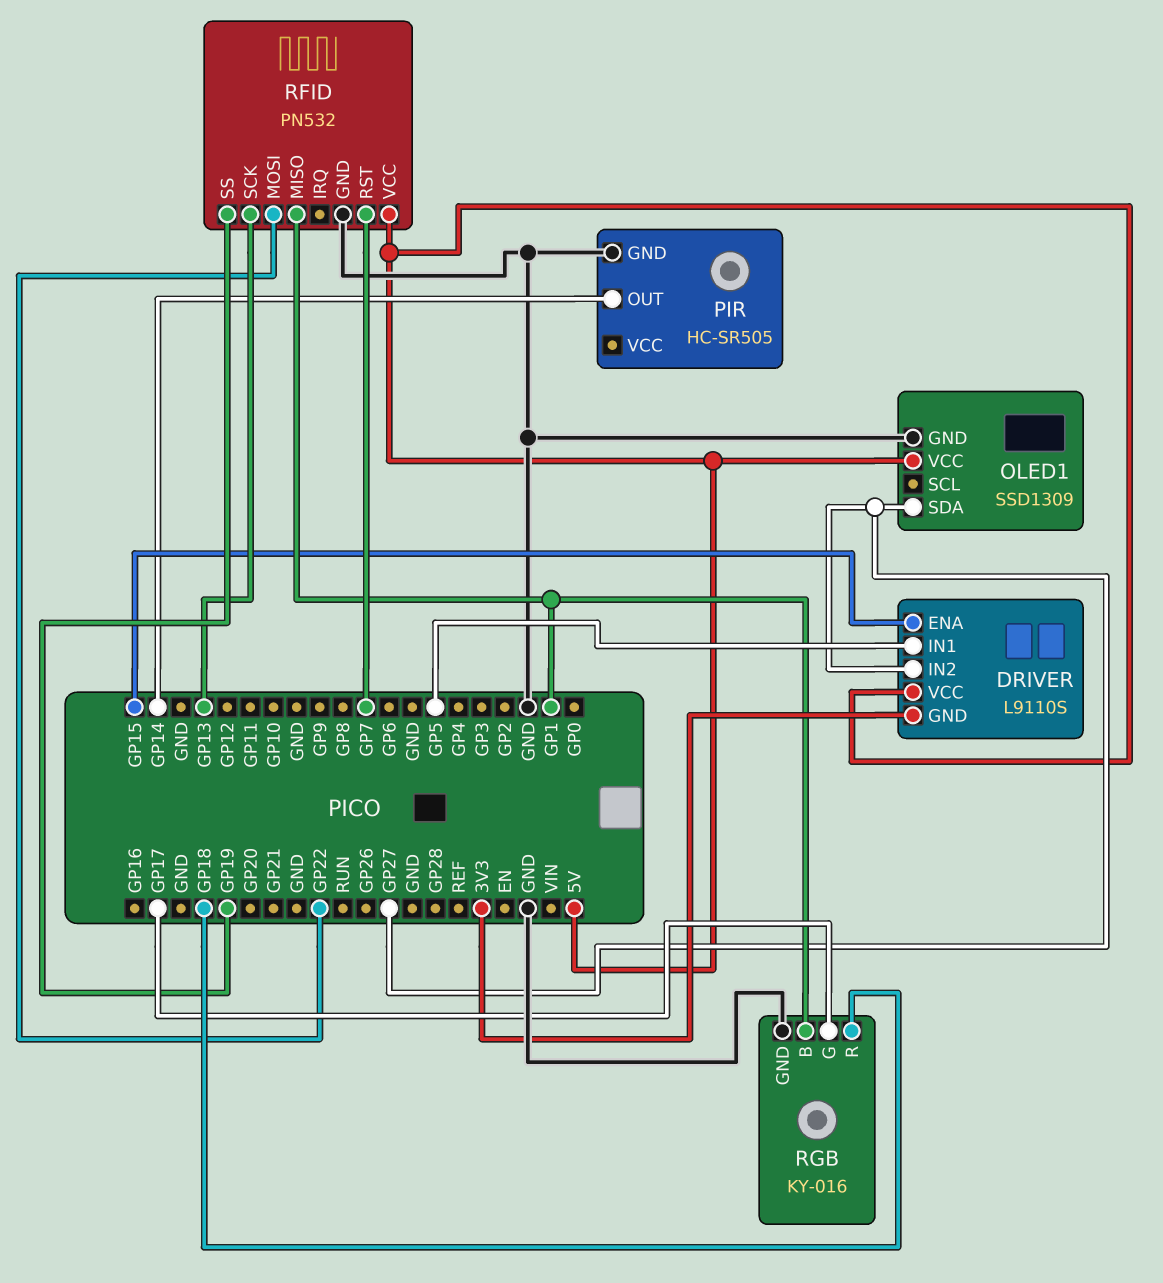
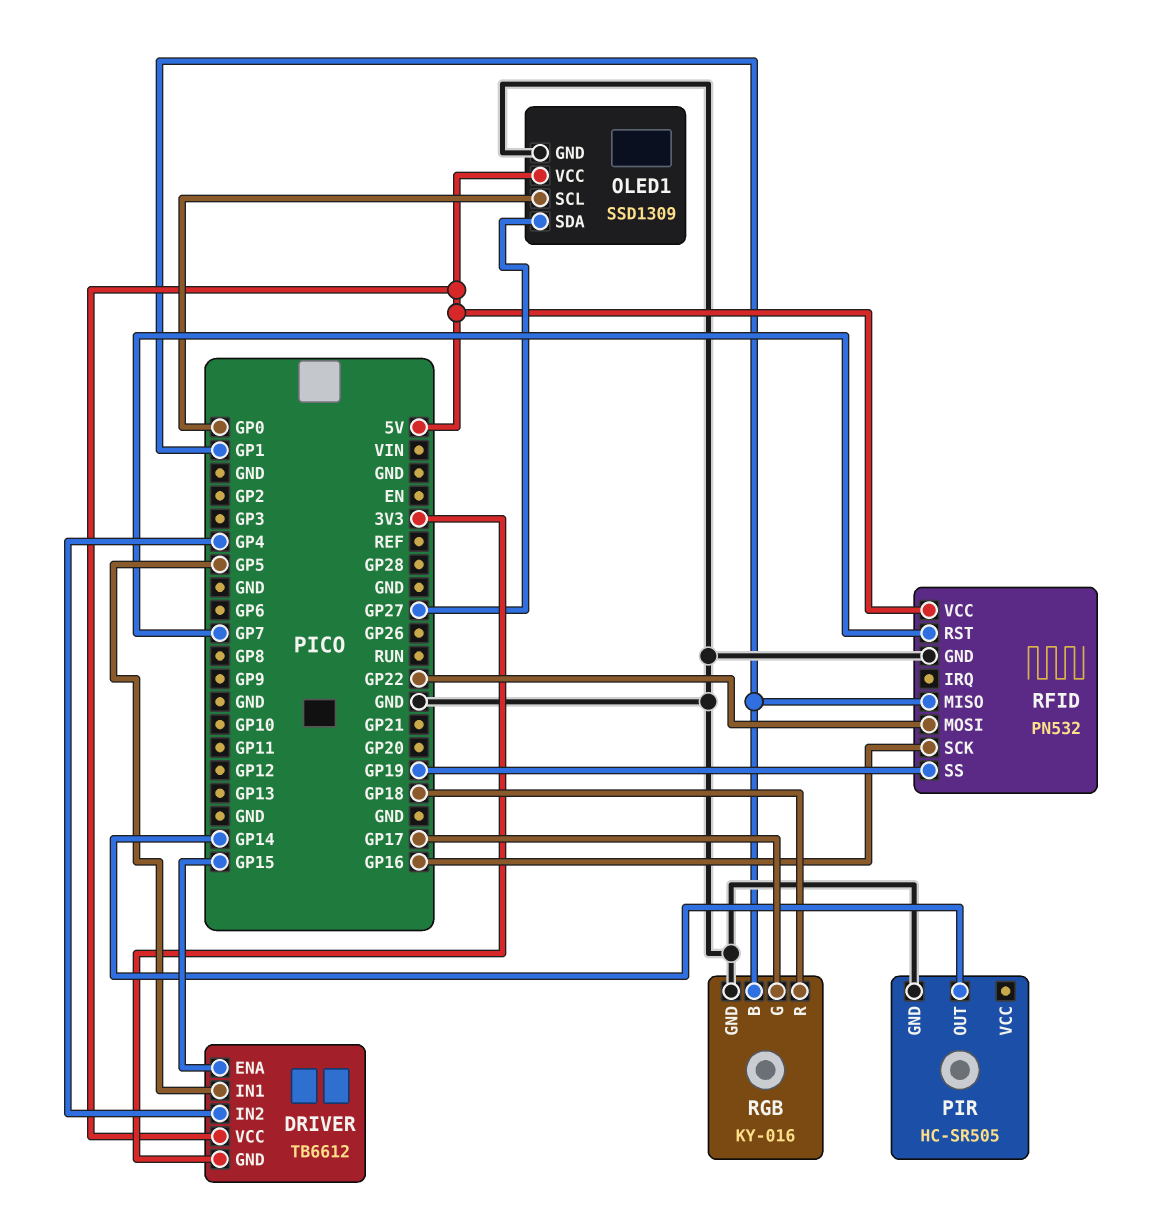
DRIVER: L9110S -> TB6612
DRIVER pin IN2: GP27 -> GP4
OLED1 pin SCL: none -> GP0
RFID pin SCK: GP13 -> GP16

